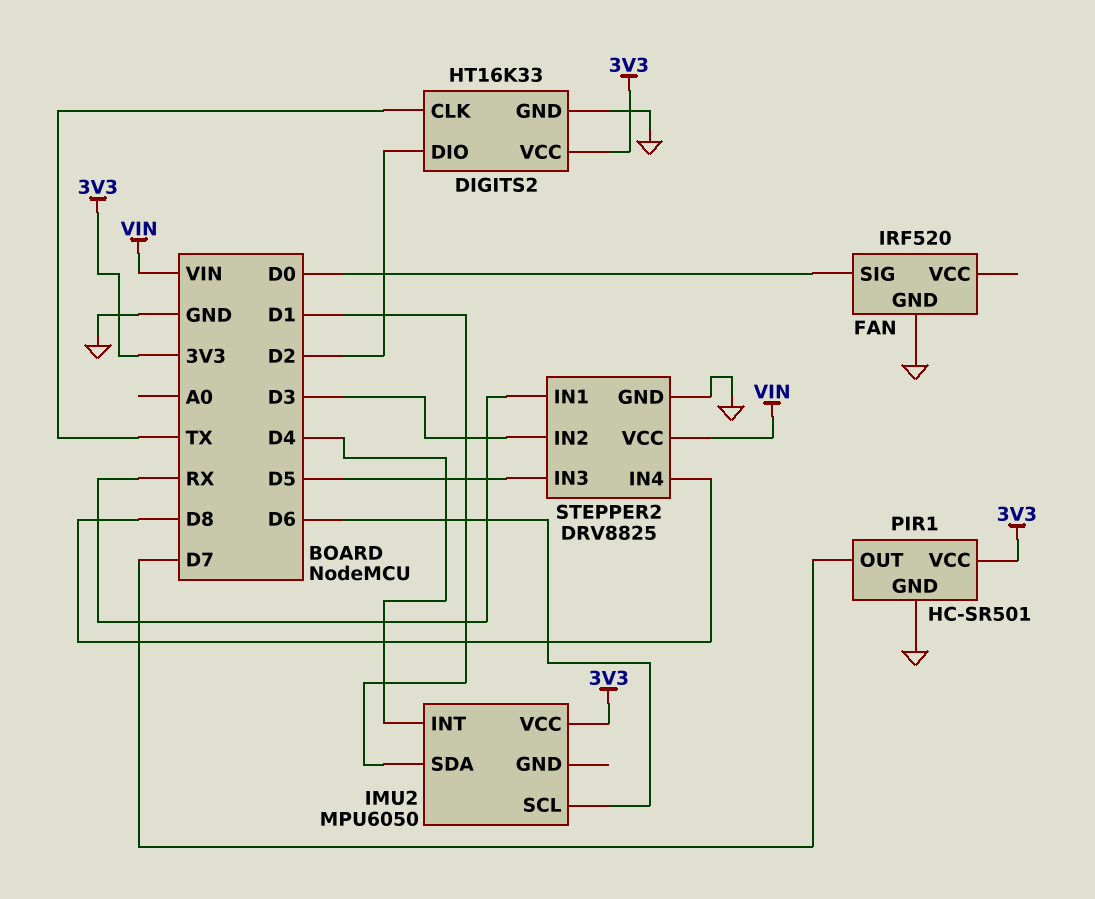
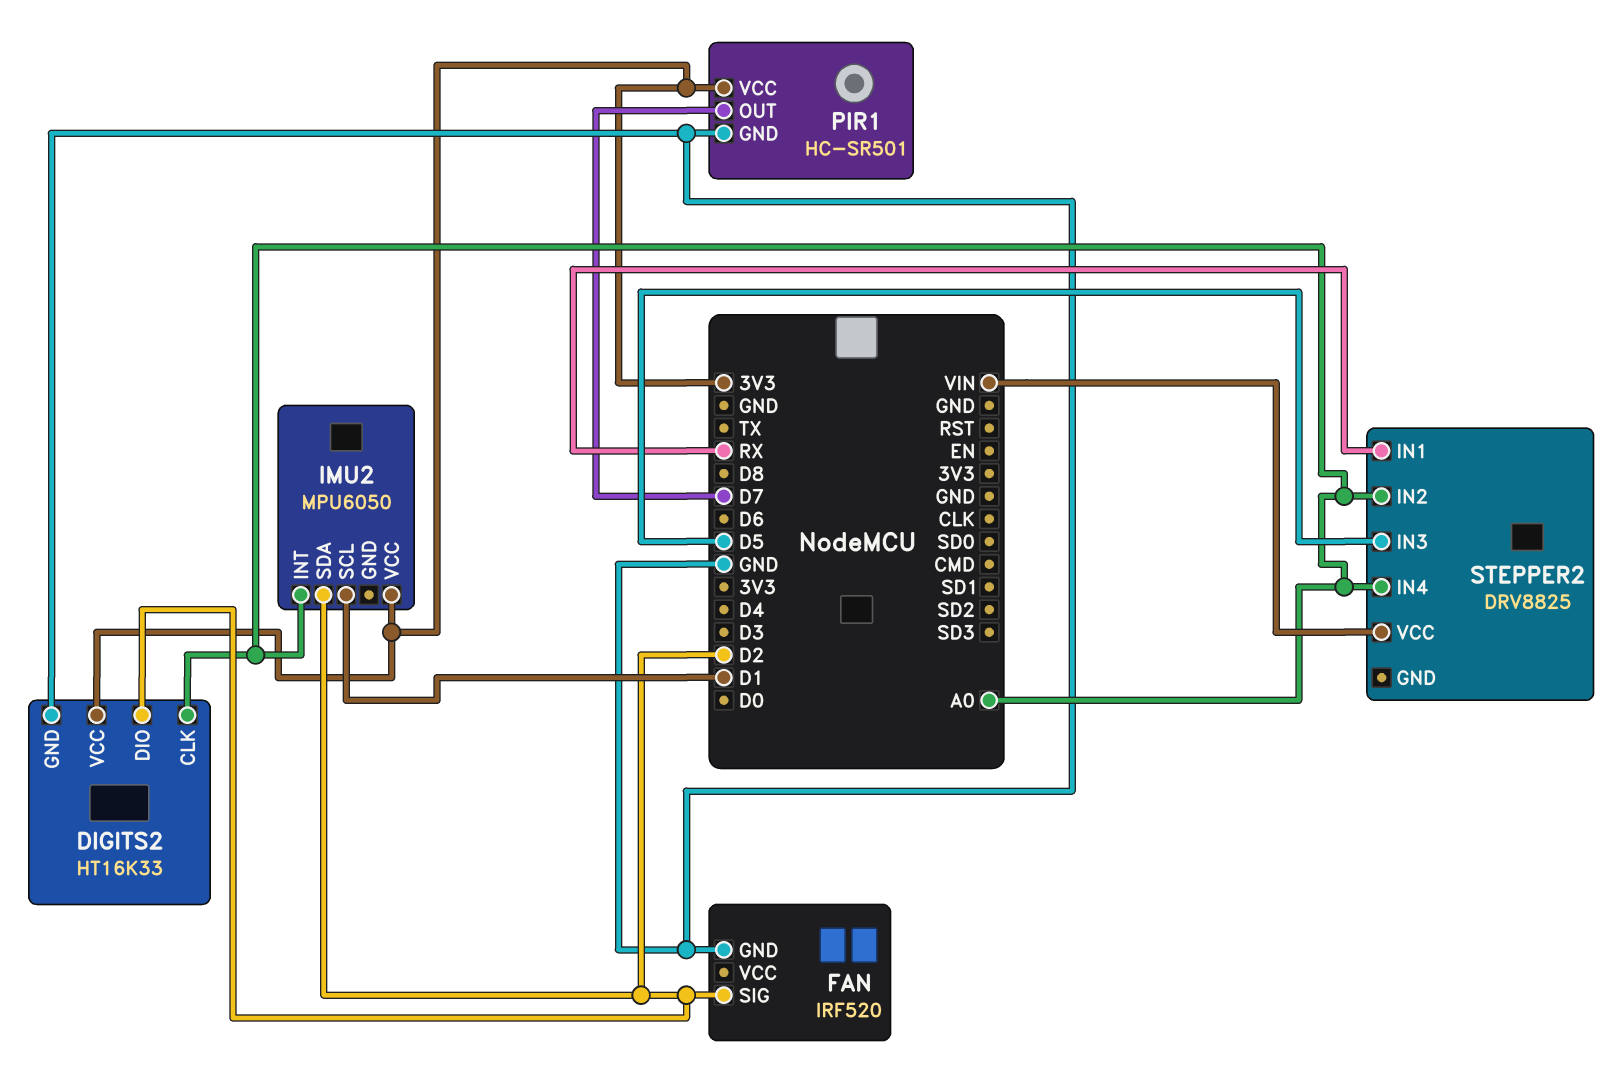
DIGITS2 pin CLK: TX -> A0
FAN pin SIG: D0 -> D2
IMU2 pin INT: D4 -> A0
IMU2 pin SCL: D6 -> D1
IMU2 pin SDA: D1 -> D2
STEPPER2 pin GND: GND -> none
STEPPER2 pin IN2: D3 -> A0
STEPPER2 pin IN4: D8 -> A0

